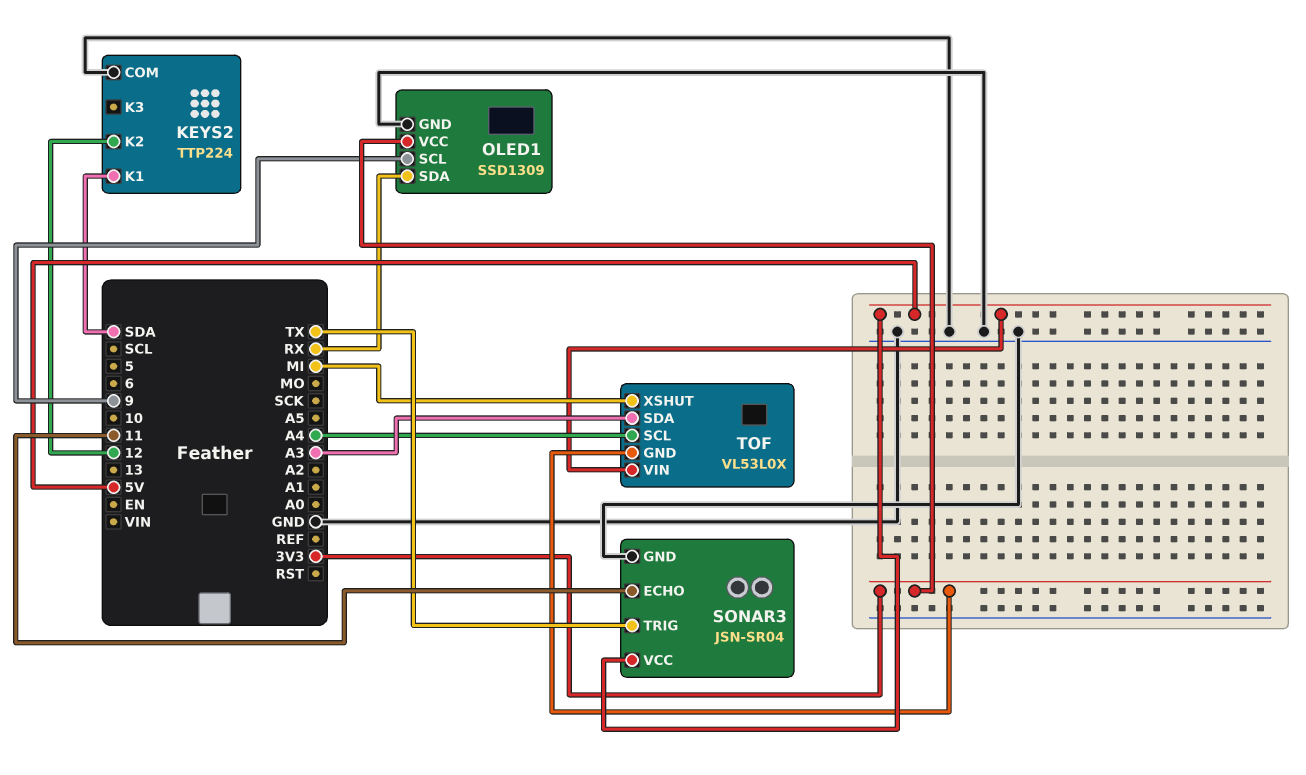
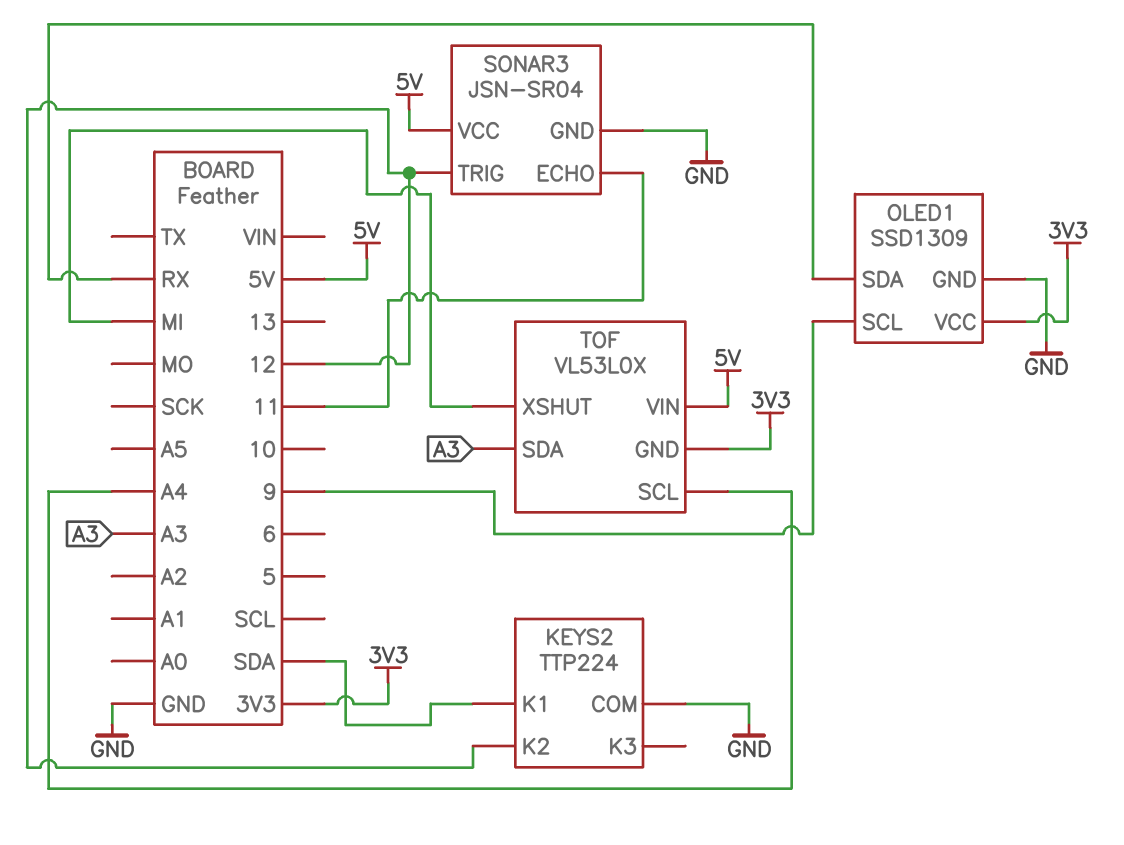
SONAR3 pin TRIG: TX -> 12

